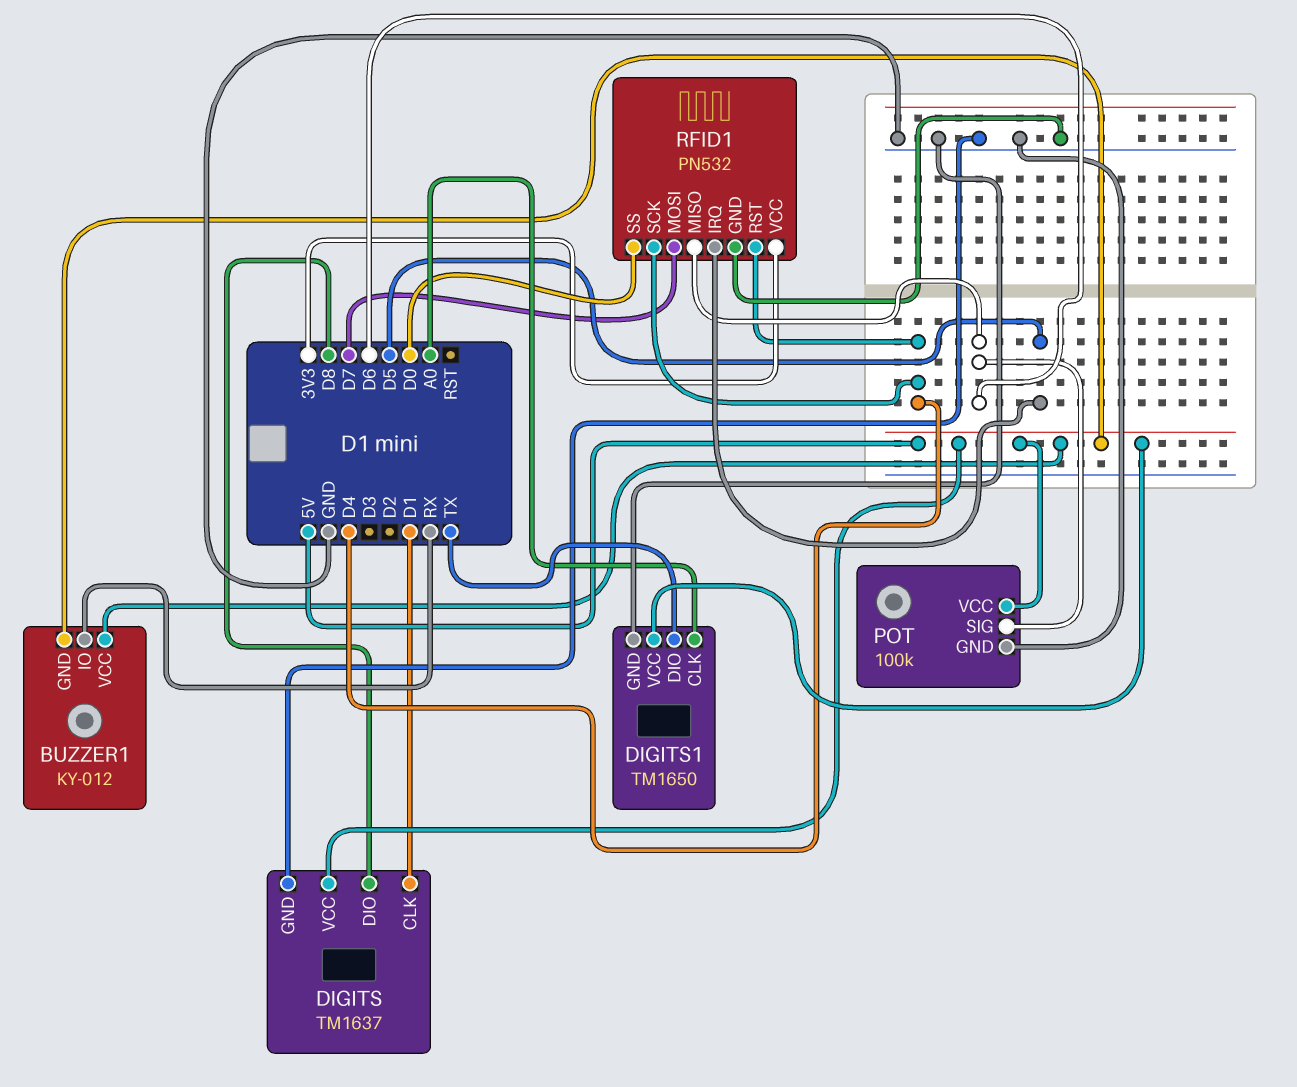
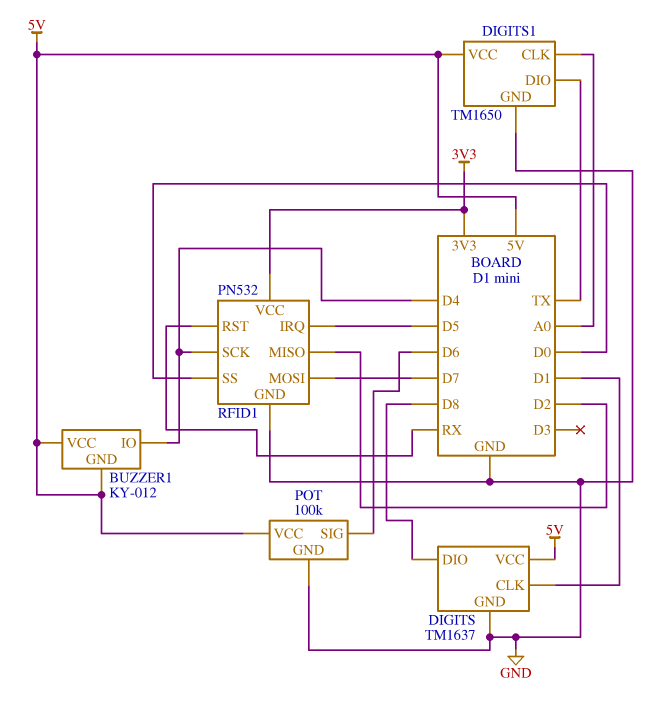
BUZZER1 pin IO: RX -> D4
RFID1 pin MISO: D6 -> D2
RFID1 pin RST: D4 -> RX

